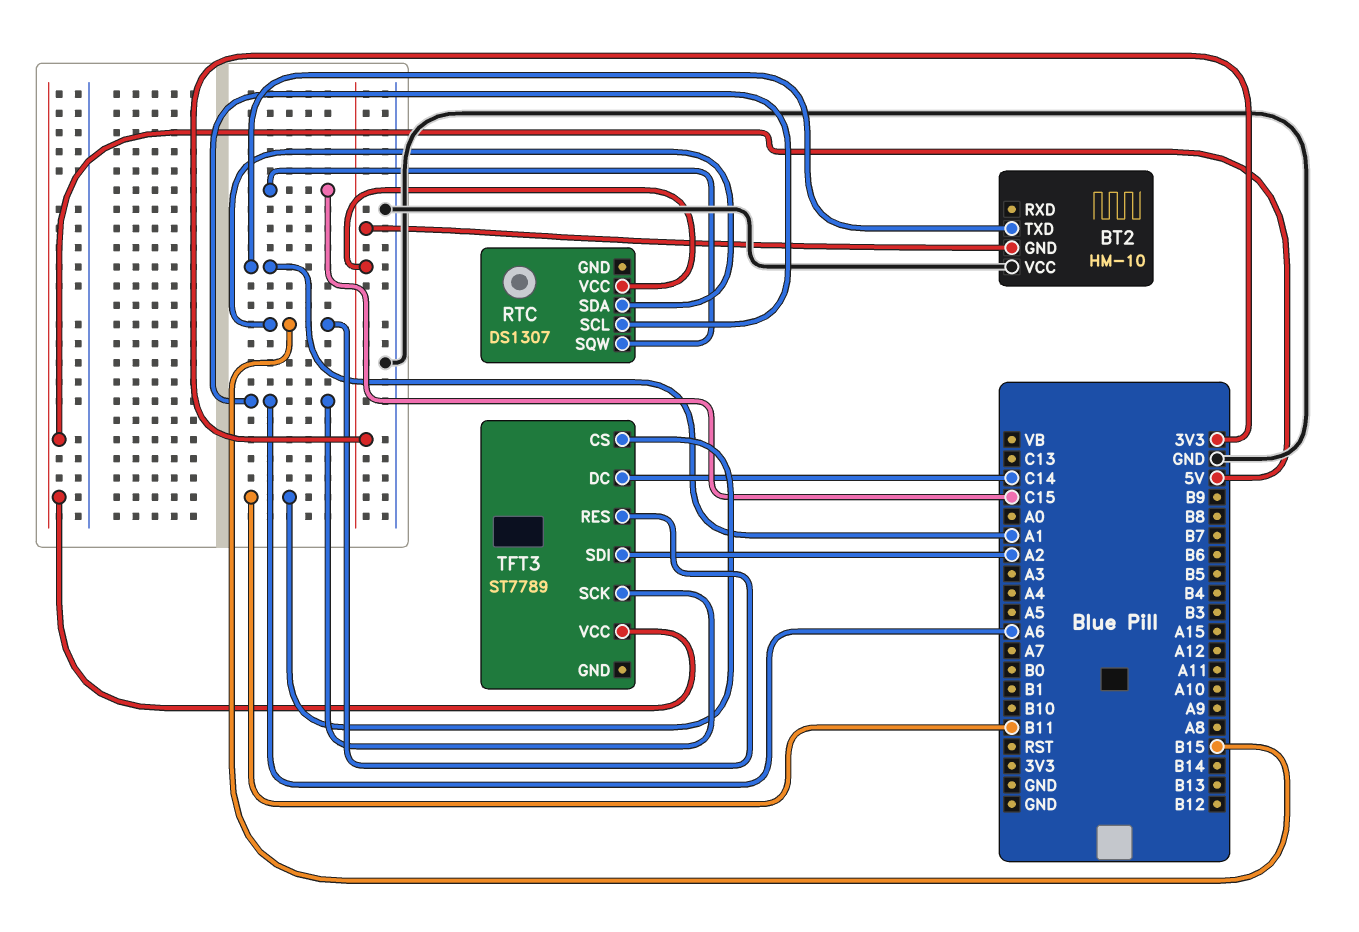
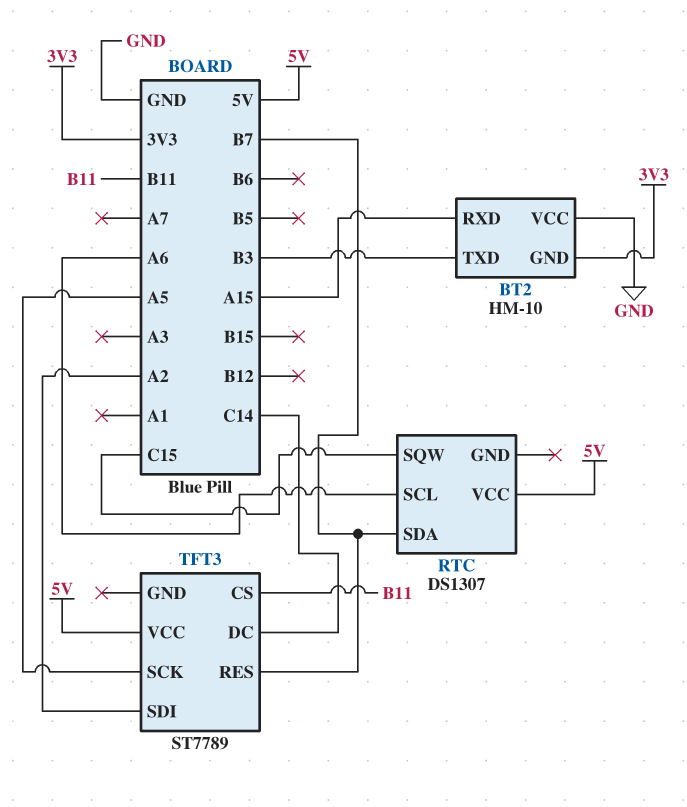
BT2 pin RXD: none -> A15
BT2 pin TXD: A1 -> B3
RTC pin SDA: B15 -> B7
RTC pin VCC: 3V3 -> 5V
TFT3 pin RES: B15 -> B7
TFT3 pin SCK: A6 -> A5

